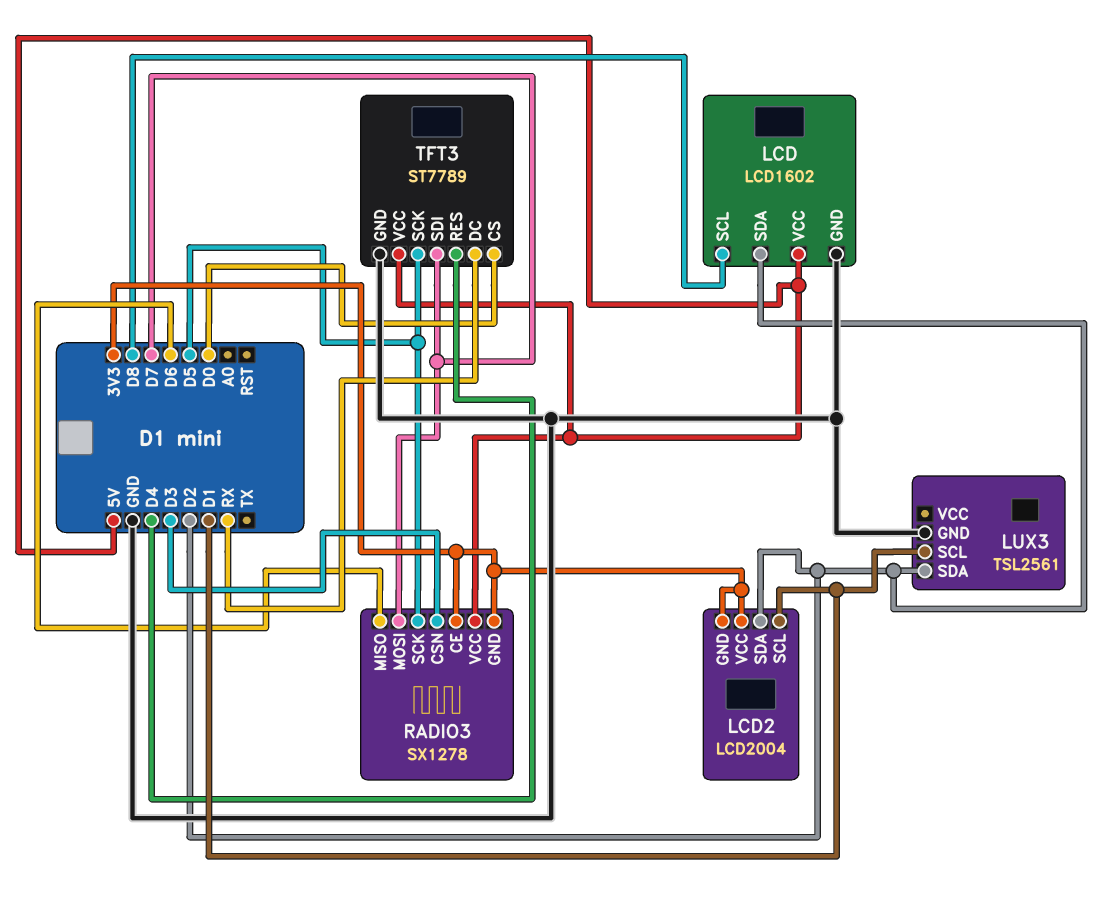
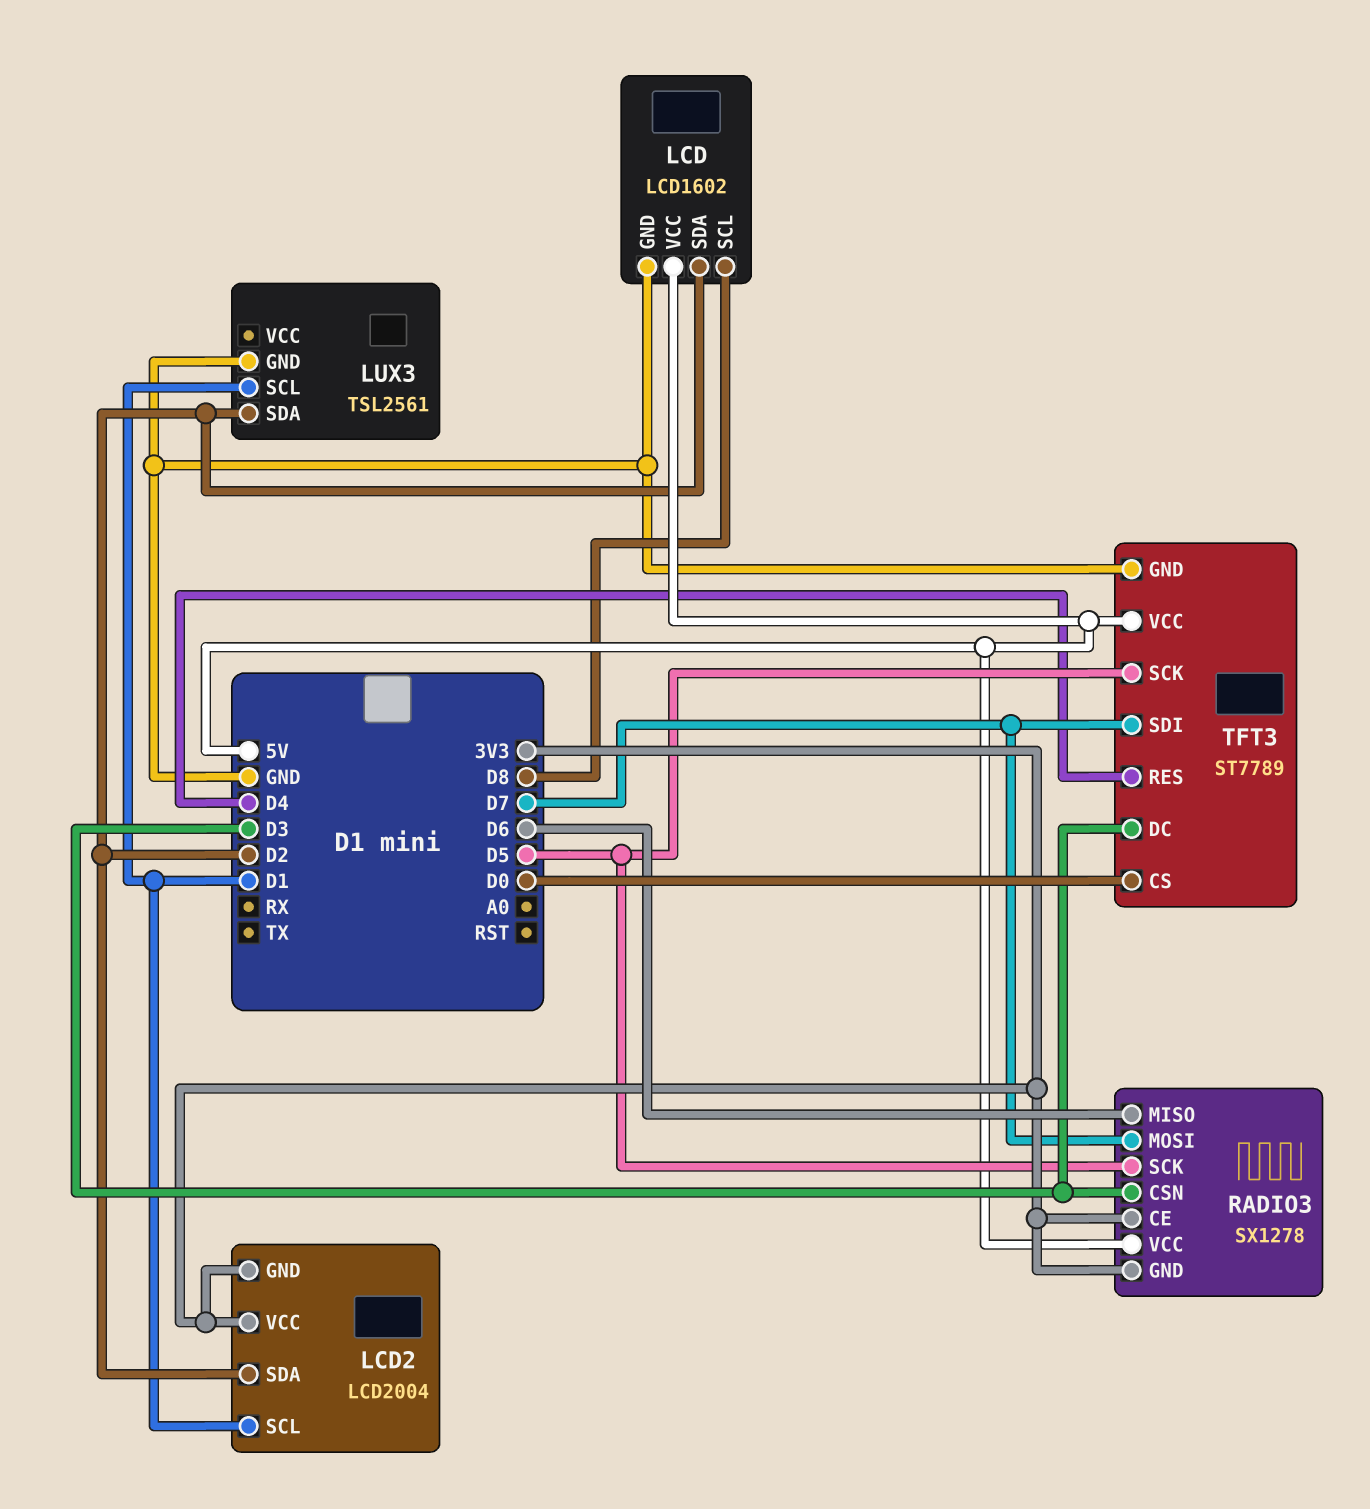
TFT3 pin DC: RX -> D3

